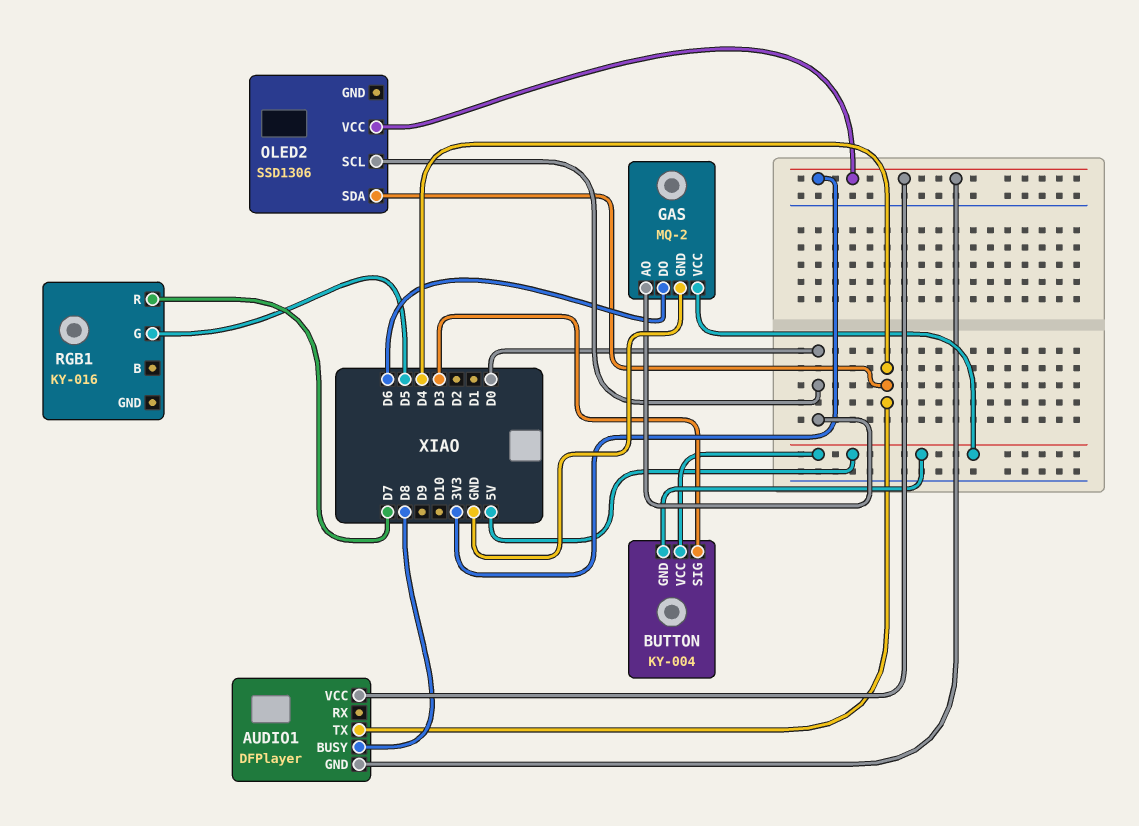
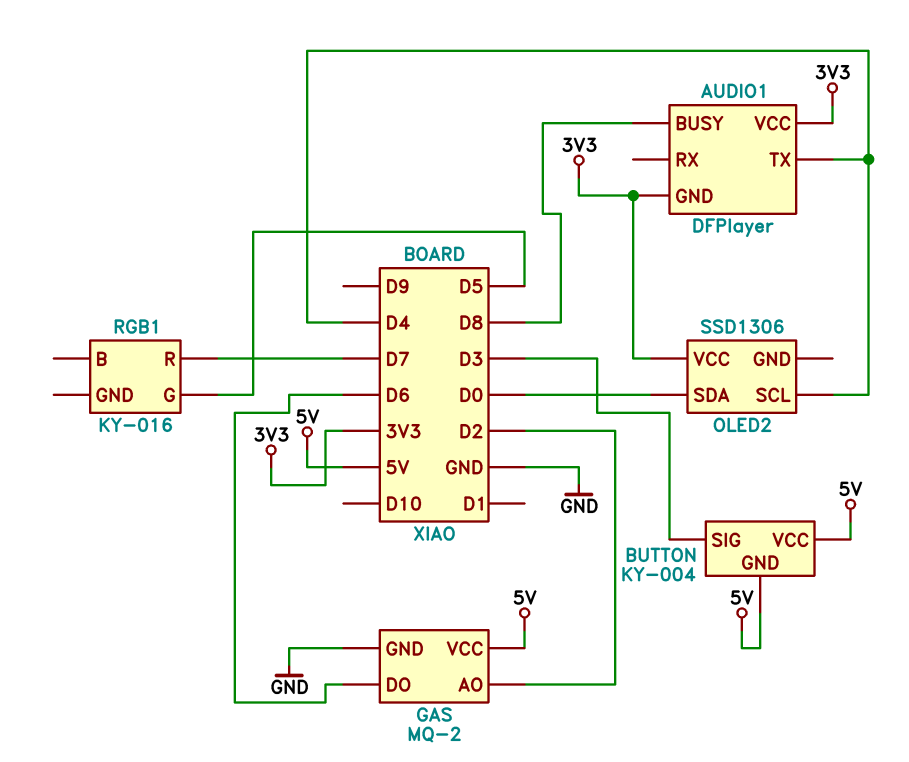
GAS pin AO: D0 -> D2
OLED2 pin SCL: D0 -> D4
OLED2 pin SDA: D4 -> D0

